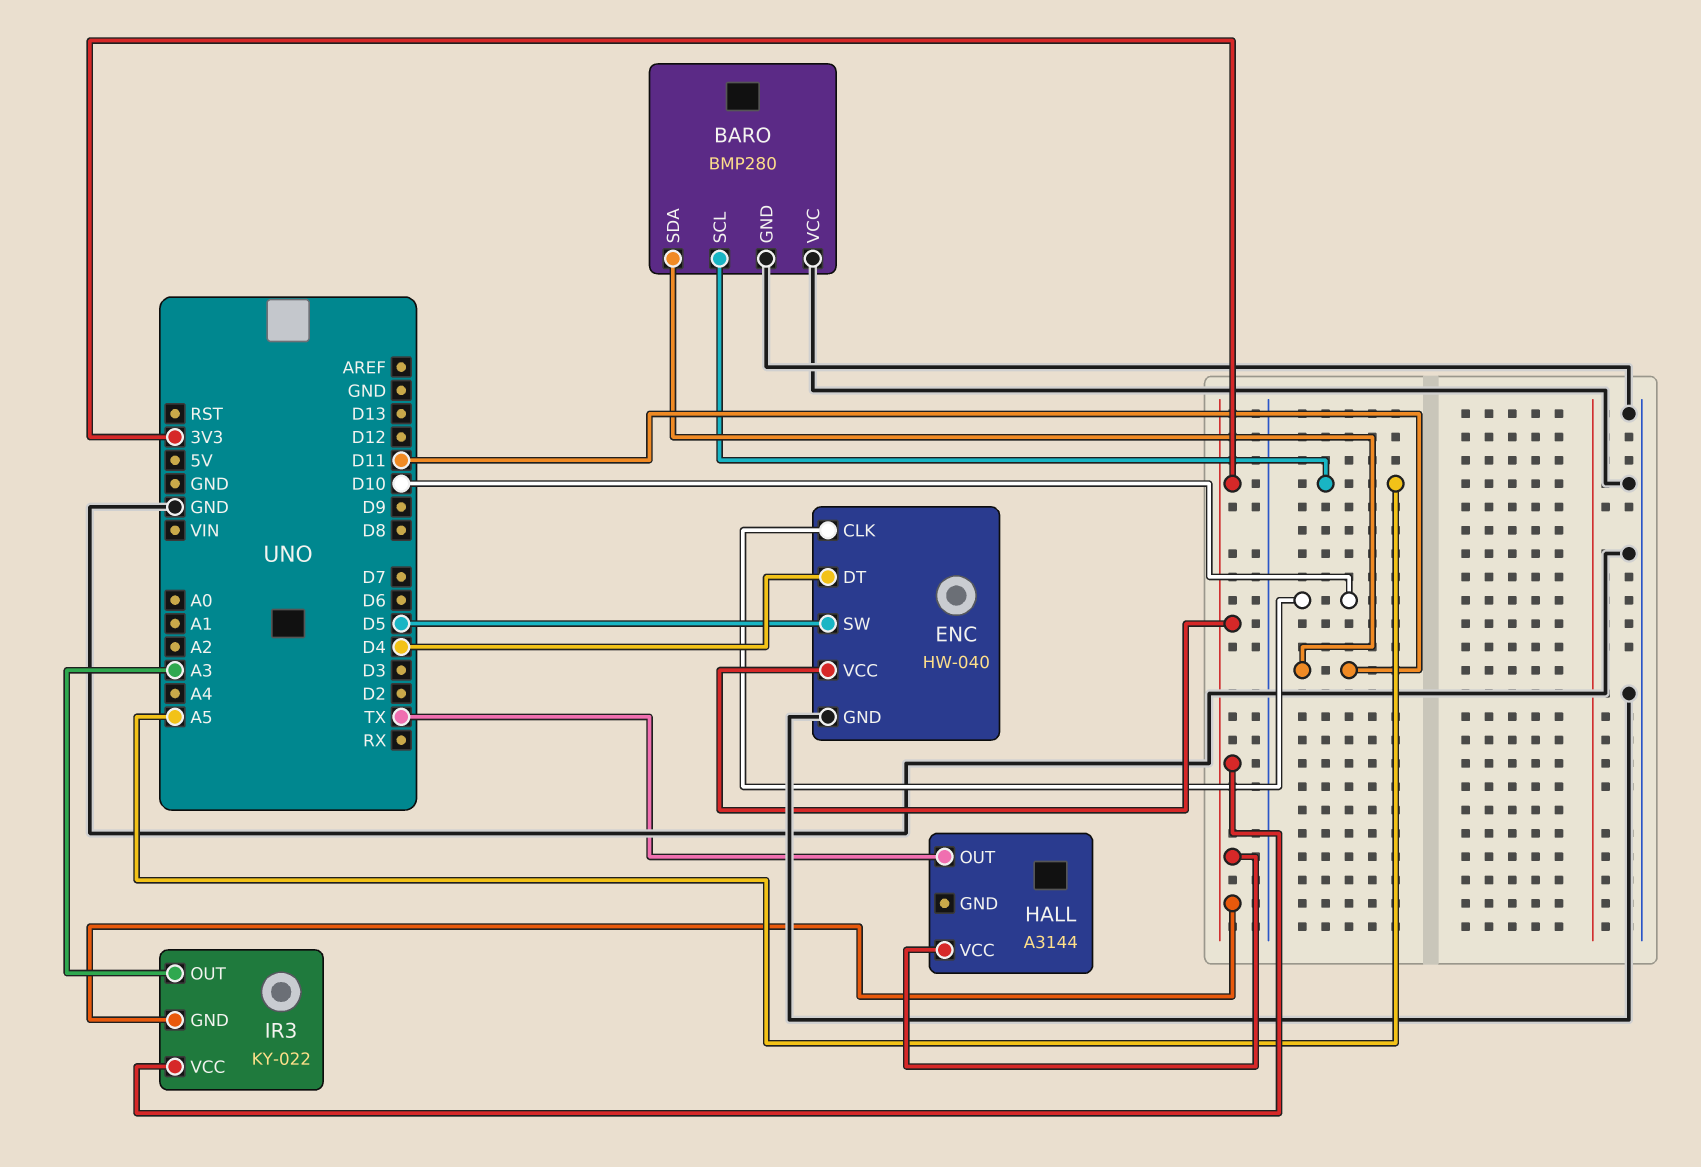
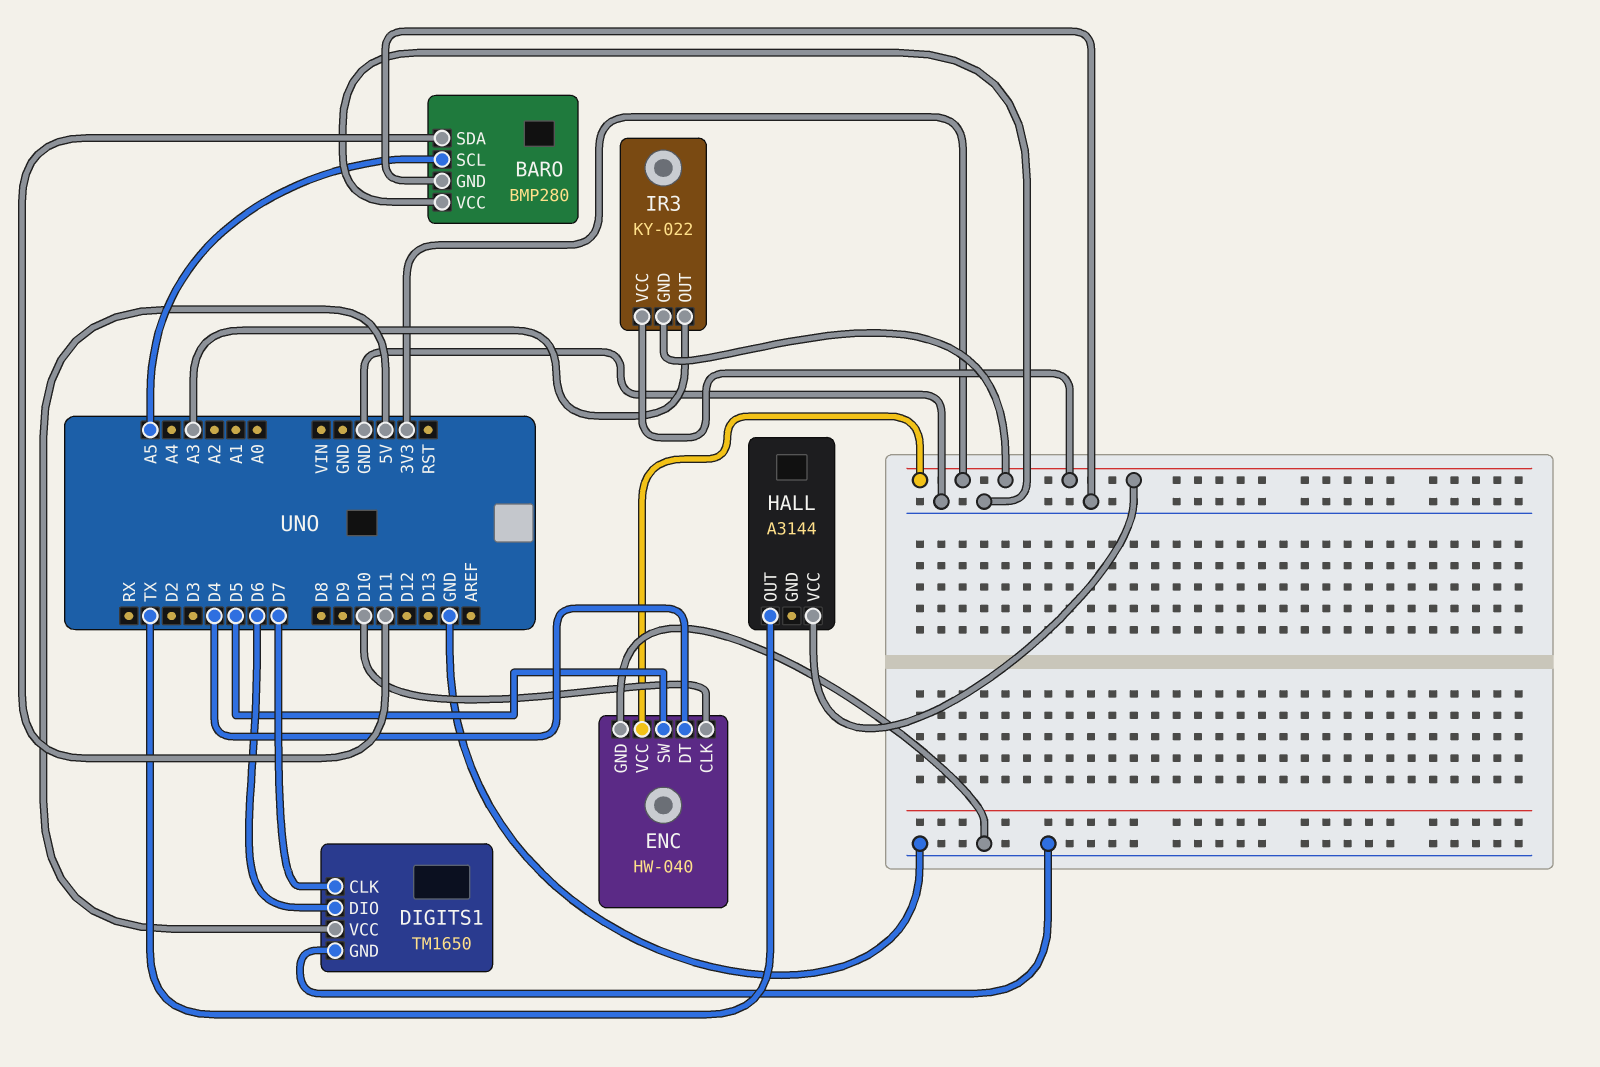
DIGITS1: none -> TM1650
DIGITS1 pin CLK: none -> D7
DIGITS1 pin DIO: none -> D6
DIGITS1 pin GND: none -> GND
DIGITS1 pin VCC: none -> 5V

